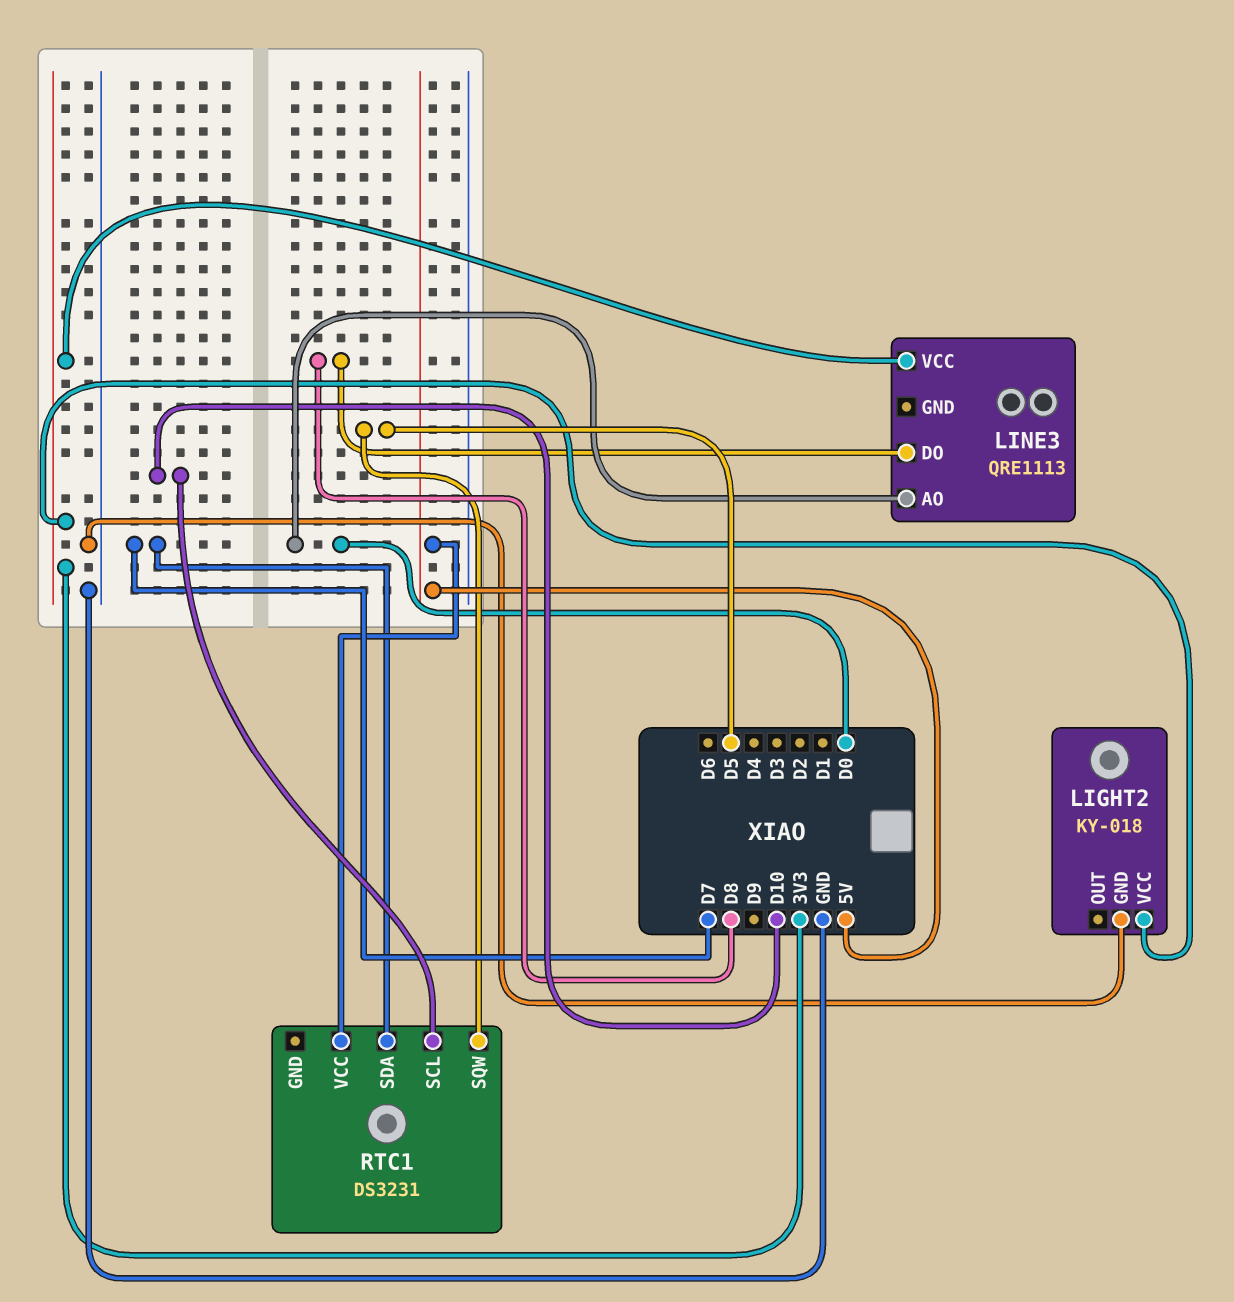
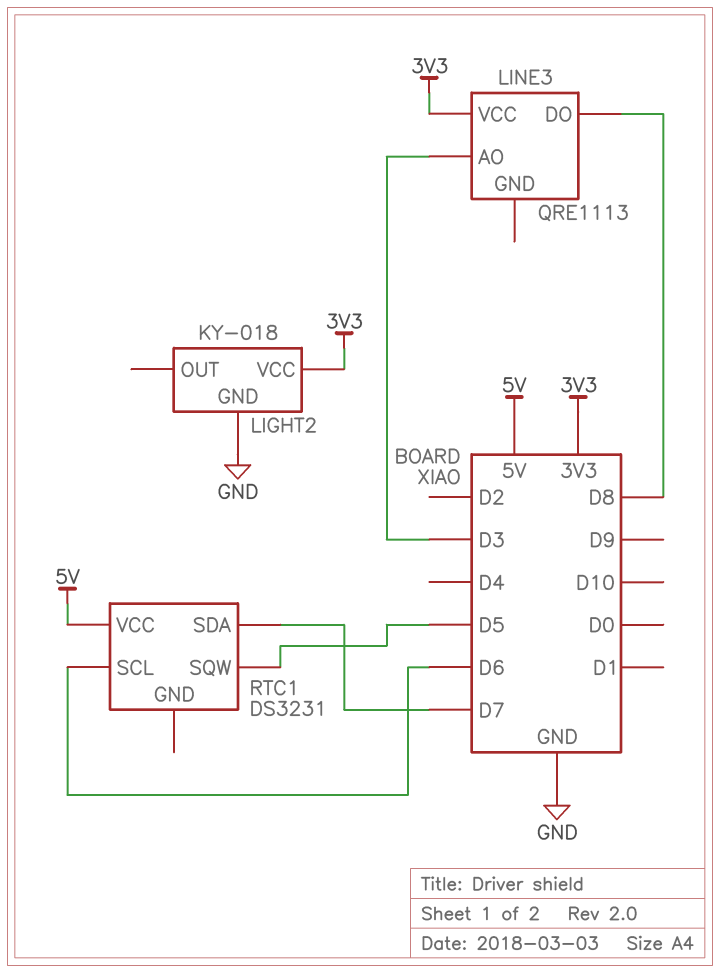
LINE3 pin AO: D0 -> D3
RTC1 pin SCL: D10 -> D6

